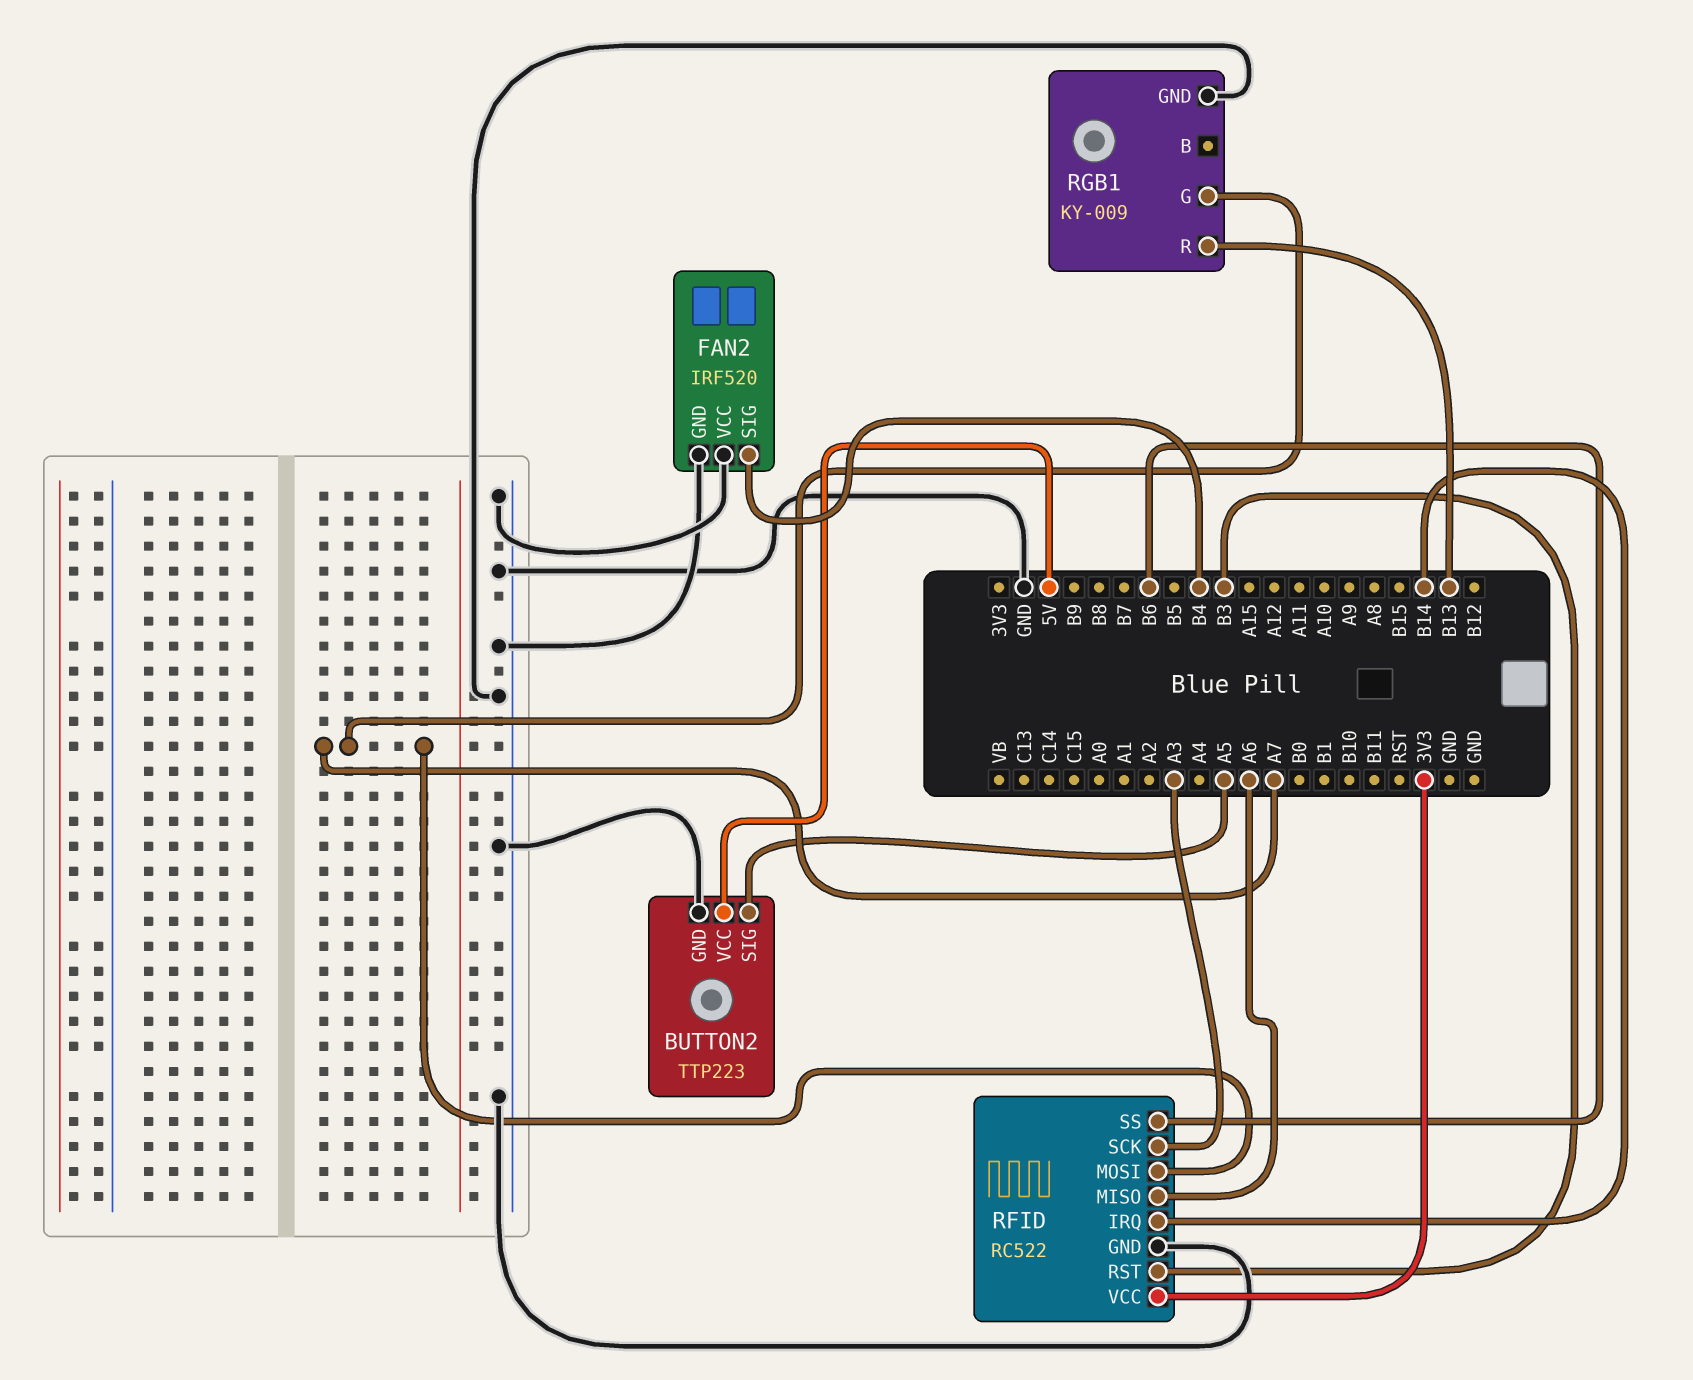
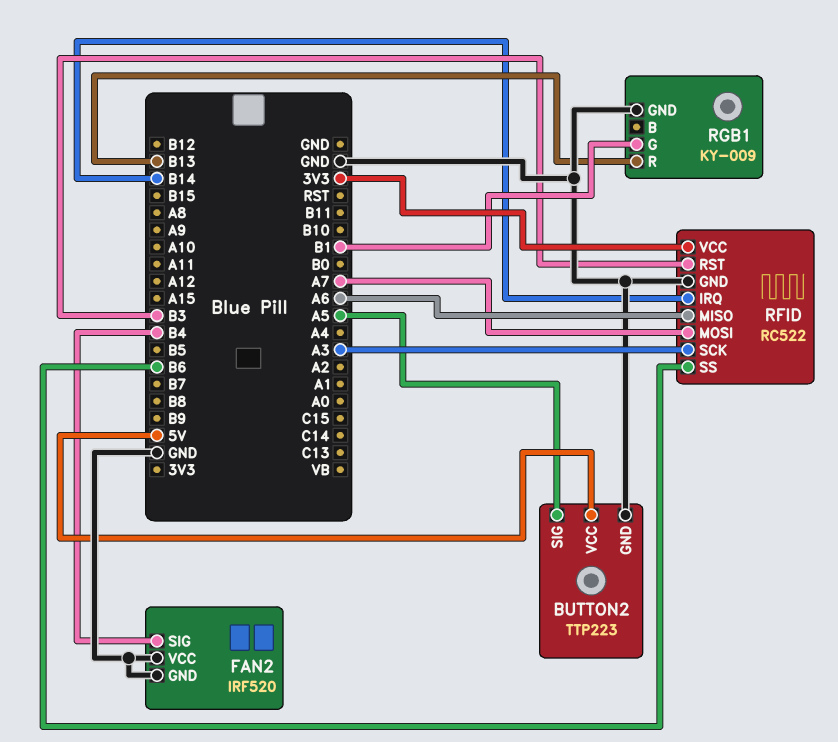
RGB1 pin G: A7 -> B1

